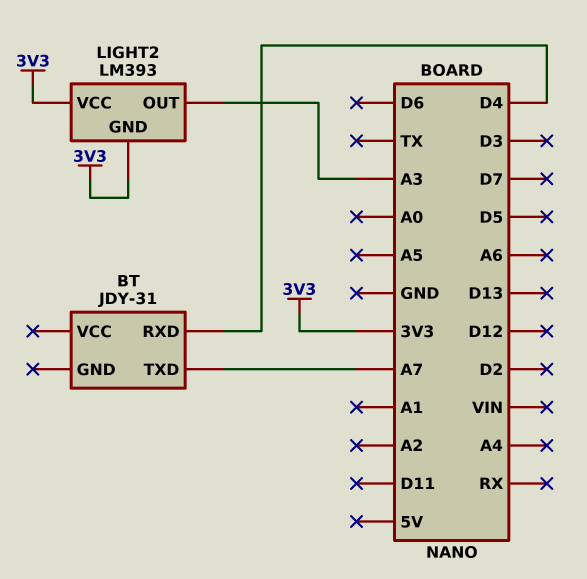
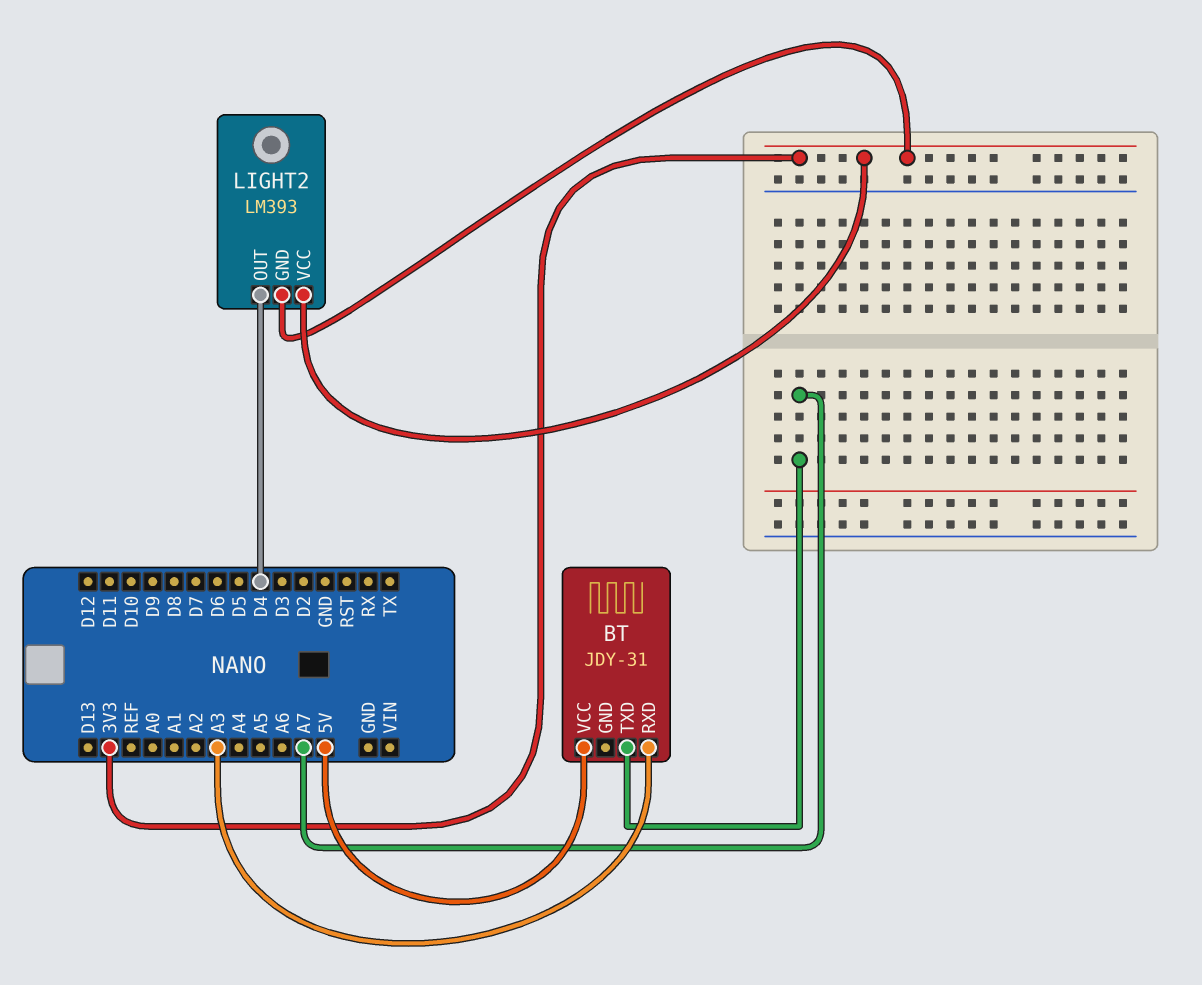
BT pin RXD: D4 -> A3
BT pin VCC: none -> 5V
LIGHT2 pin OUT: A3 -> D4

